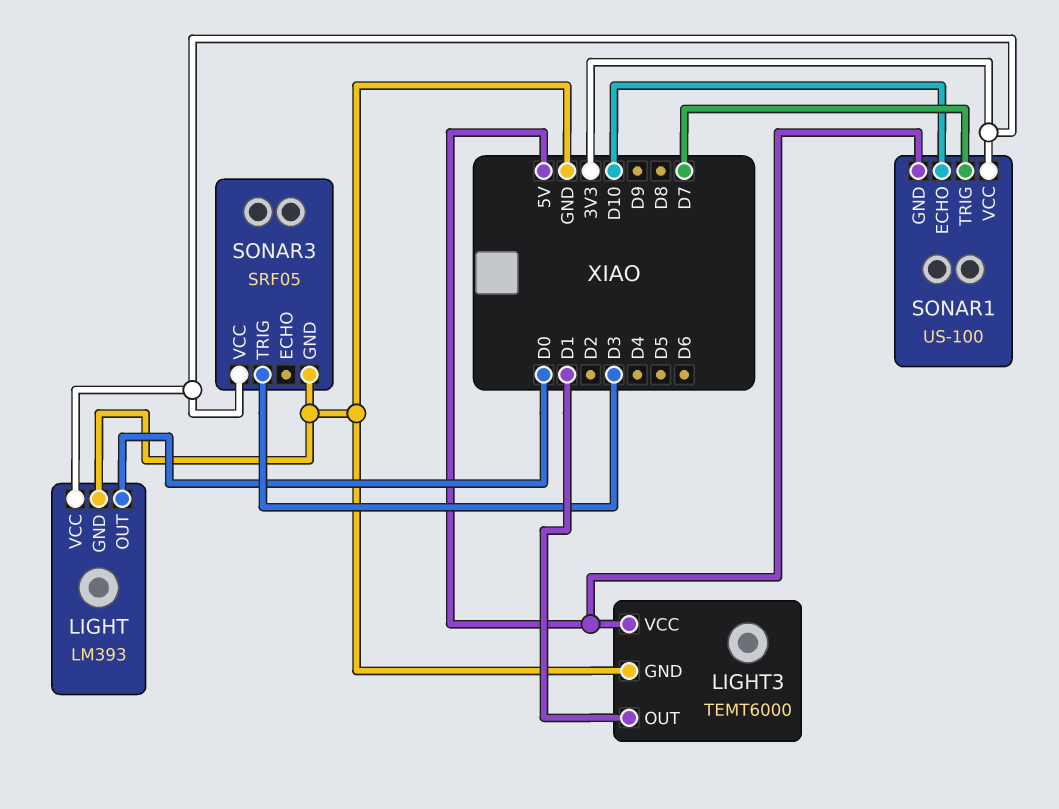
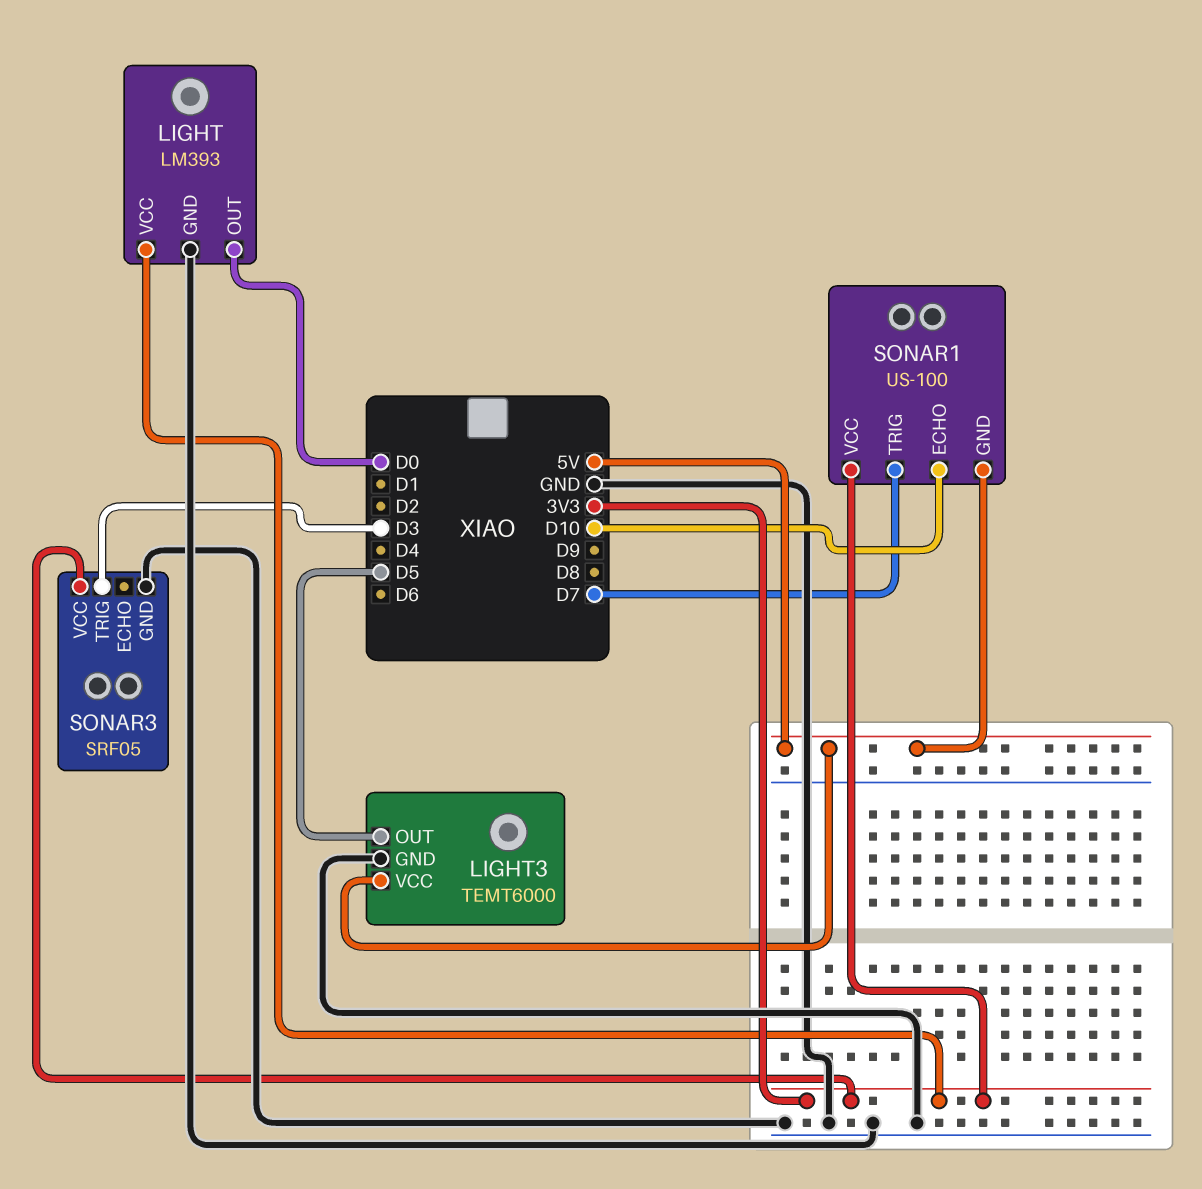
LIGHT3 pin OUT: D1 -> D5

